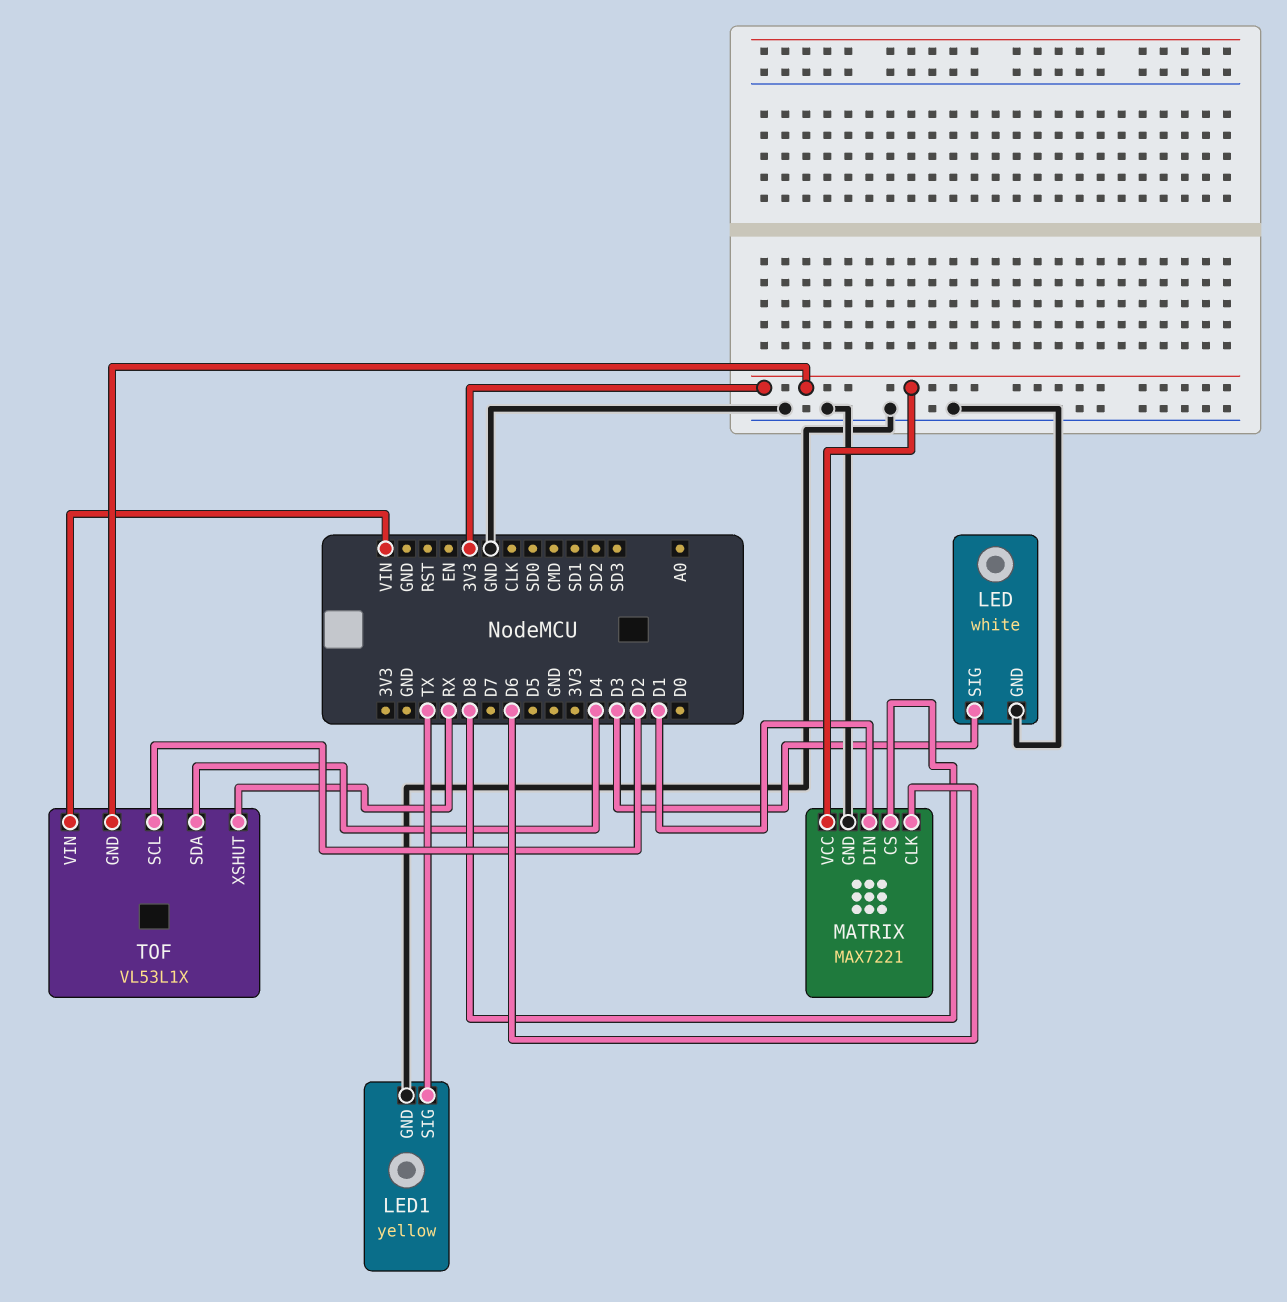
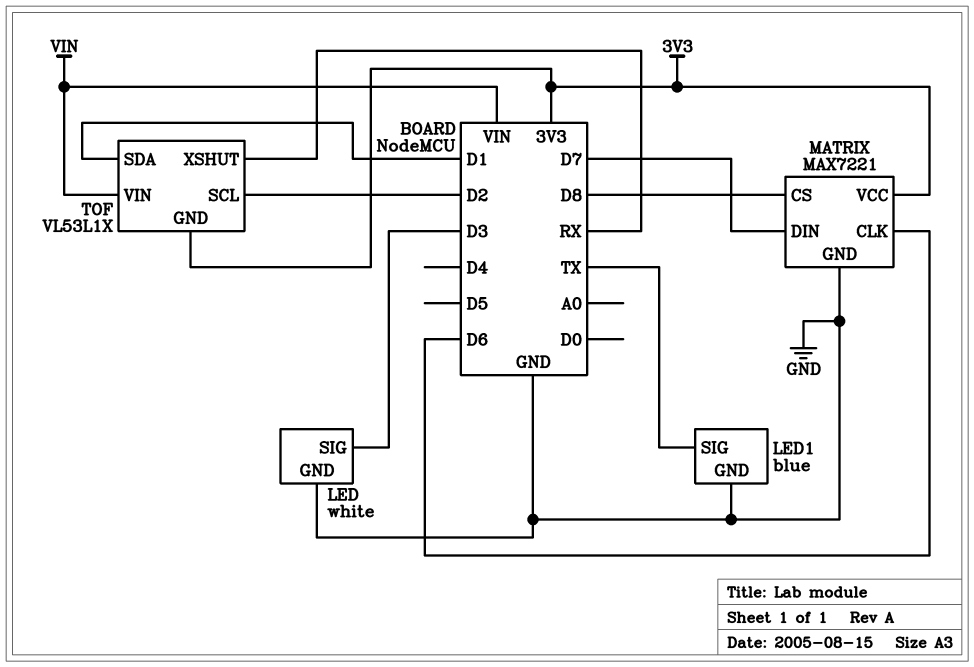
LED1: yellow -> blue
MATRIX pin DIN: D1 -> D7
TOF pin SDA: D4 -> D1

